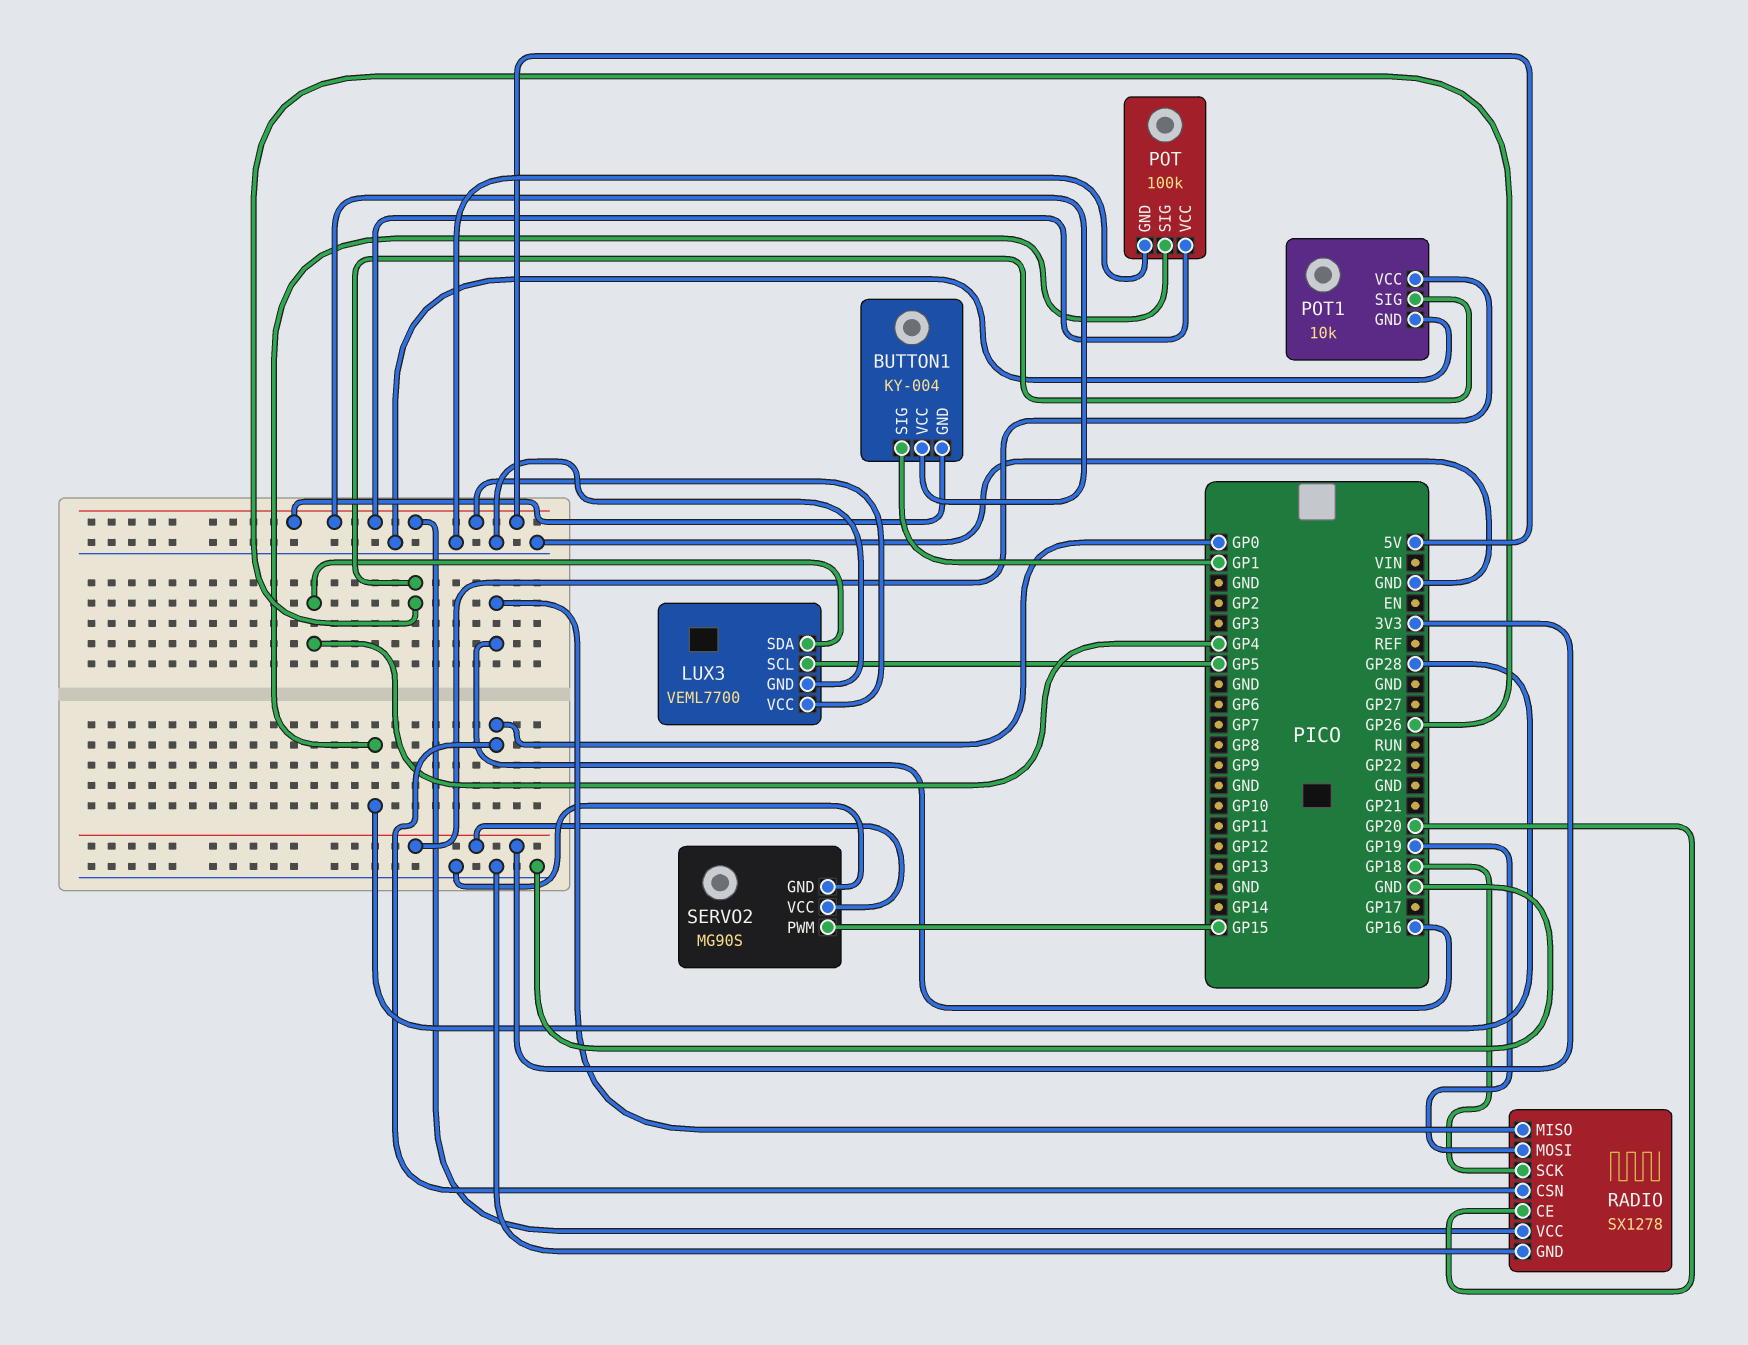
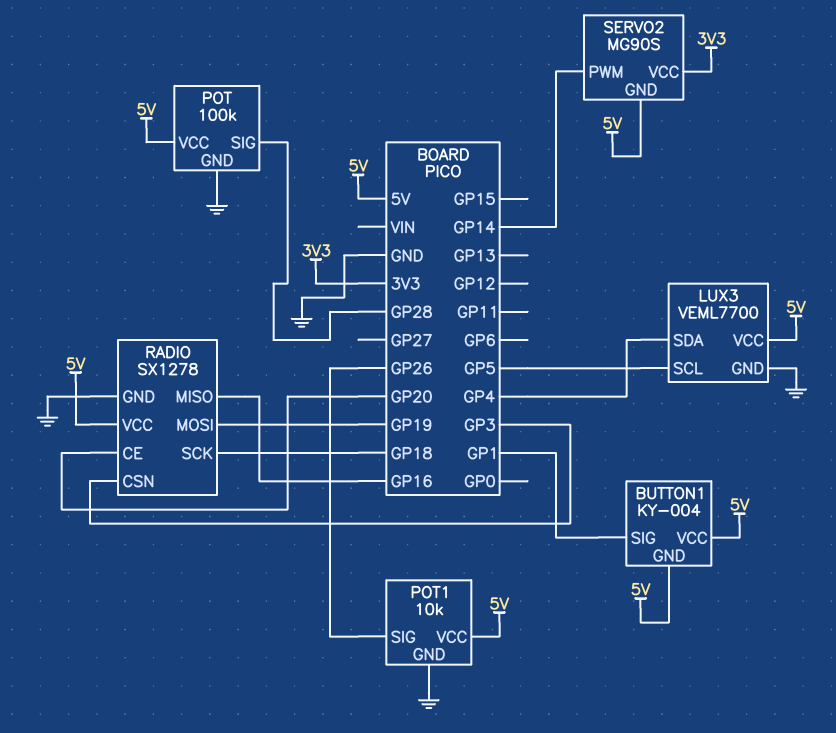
POT1 pin VCC: 3V3 -> 5V
RADIO pin CSN: GP0 -> GP3
SERVO2 pin GND: GND -> 5V
SERVO2 pin PWM: GP15 -> GP14

